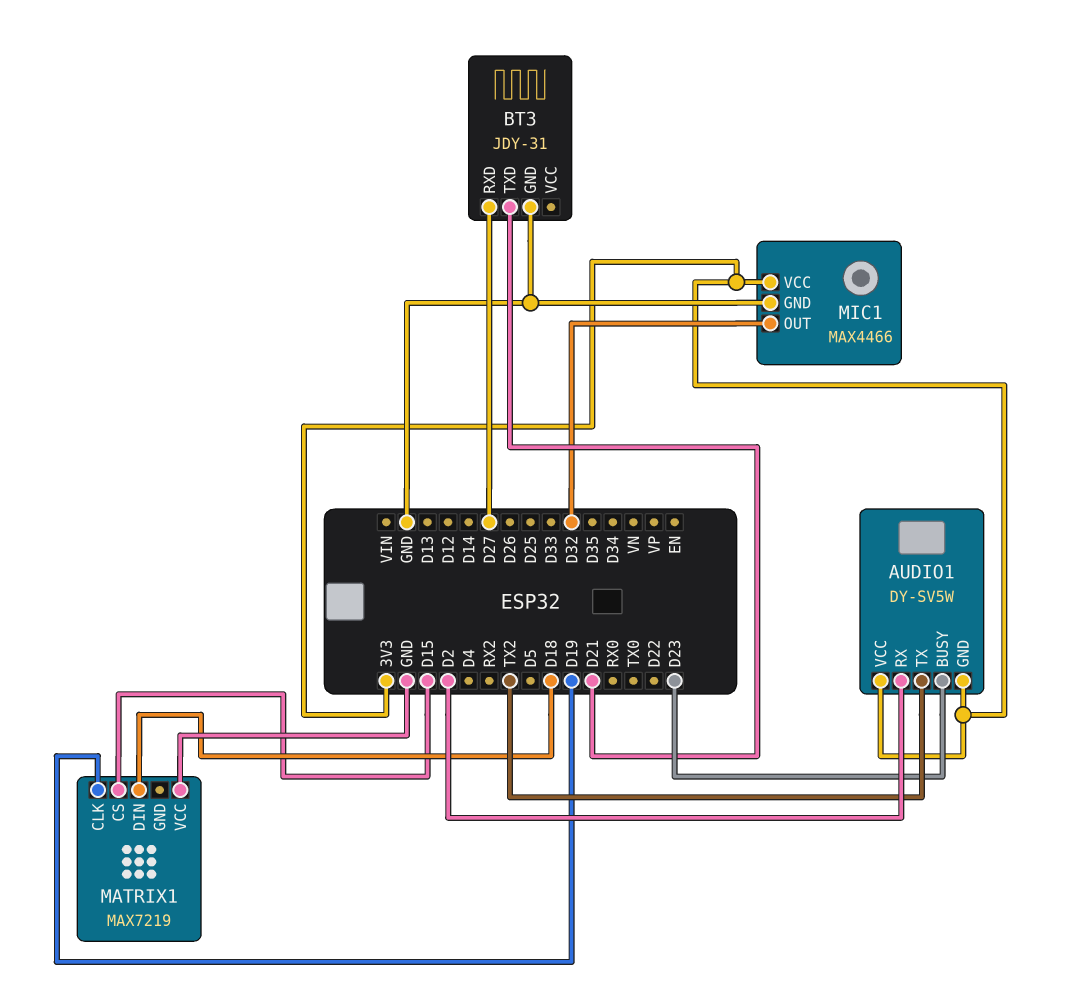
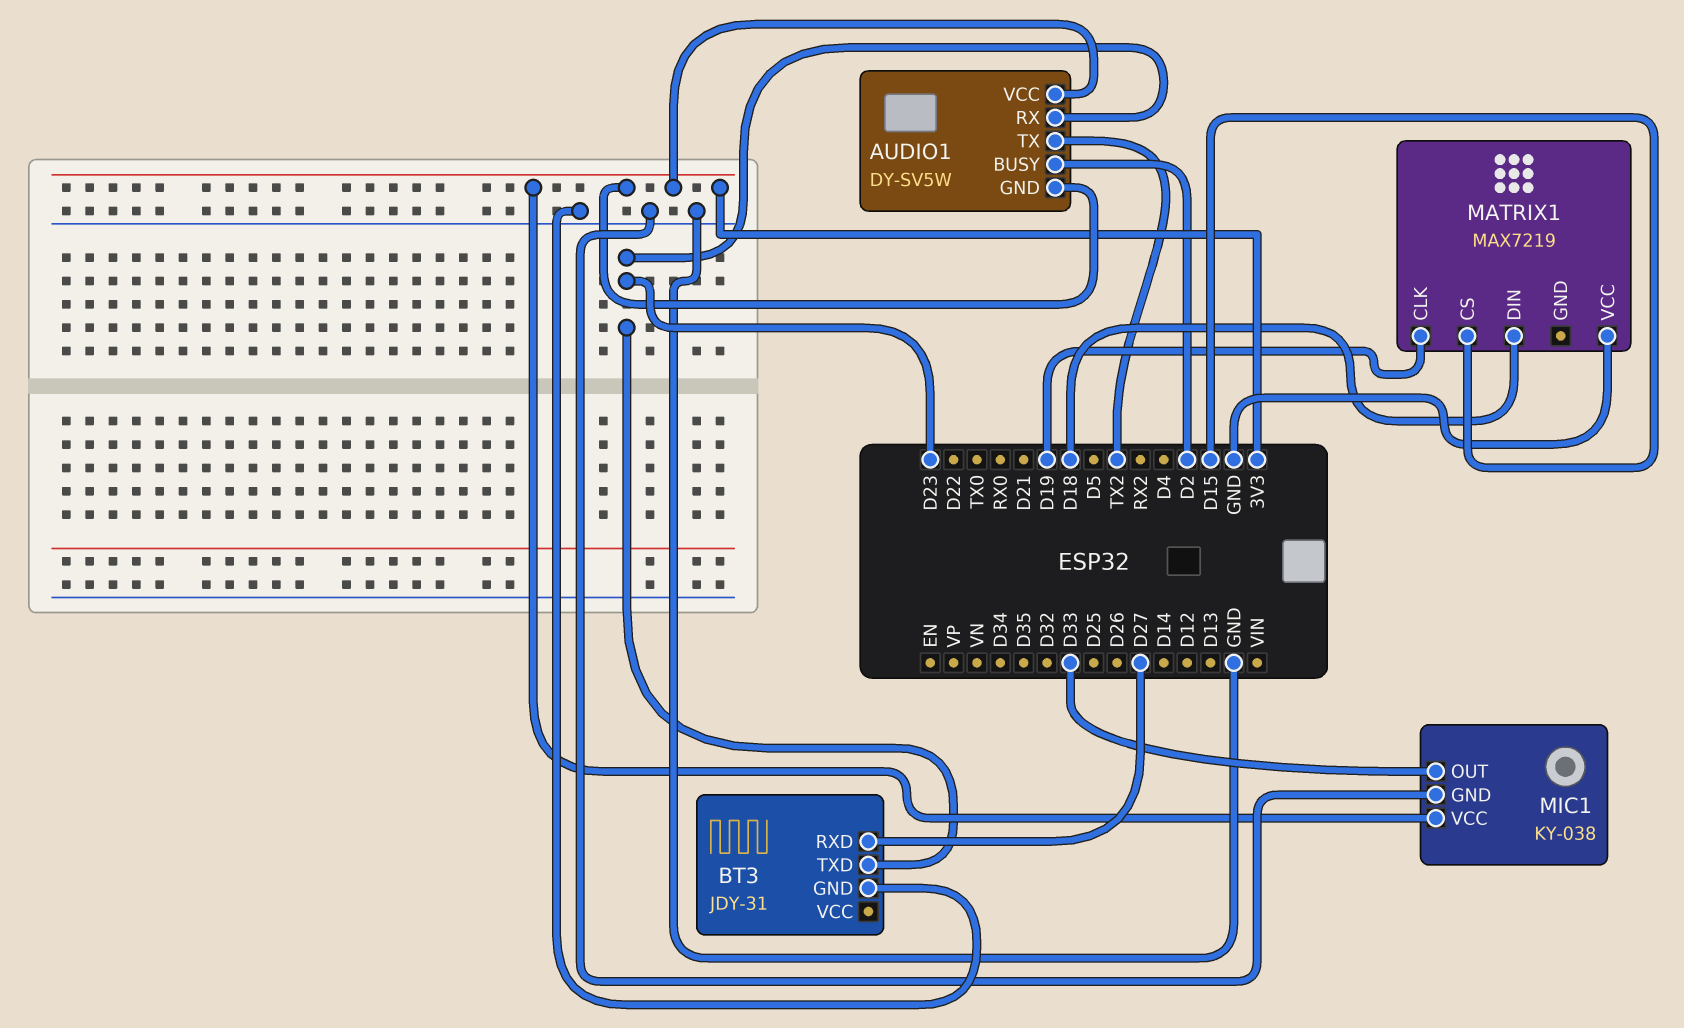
AUDIO1 pin BUSY: D23 -> D2
AUDIO1 pin RX: D2 -> D23
BT3 pin TXD: D21 -> D23
MIC1: MAX4466 -> KY-038
MIC1 pin OUT: D32 -> D33

